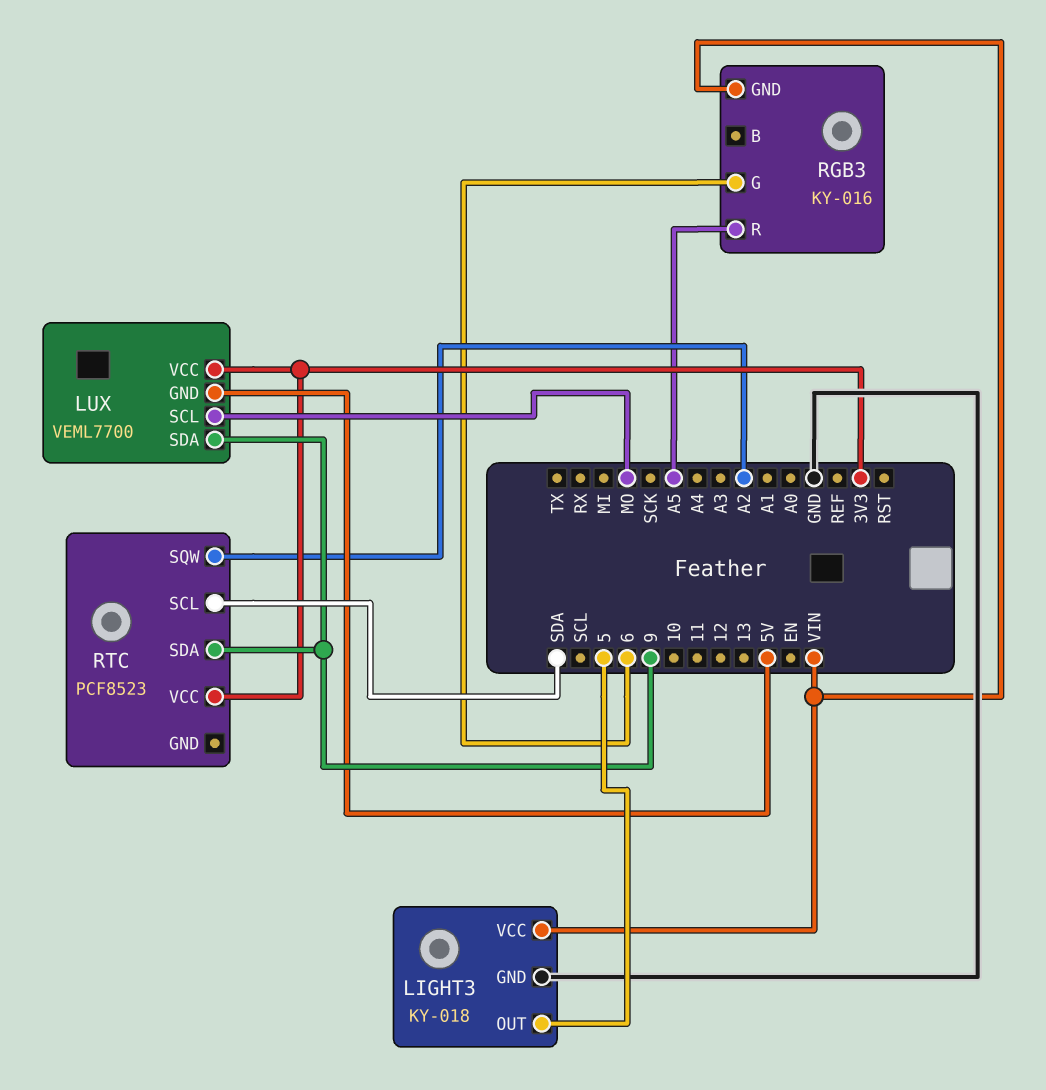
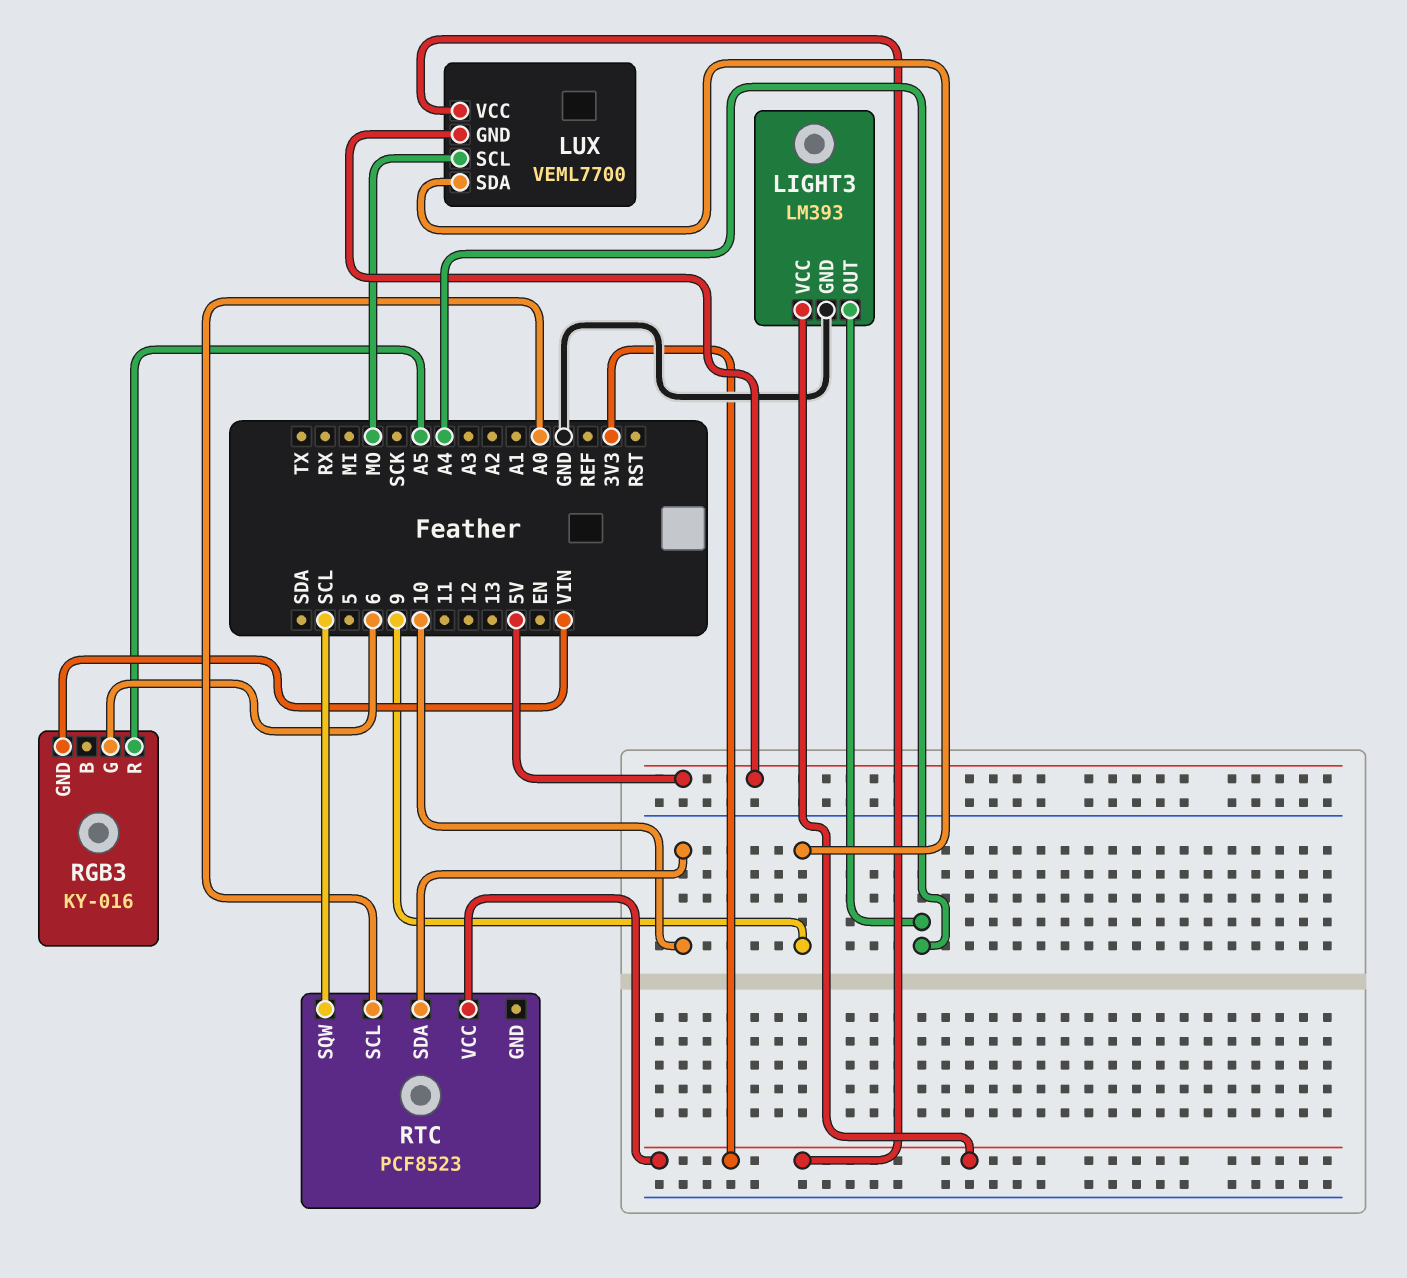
LIGHT3: KY-018 -> LM393
LIGHT3 pin OUT: 5 -> A4
LIGHT3 pin VCC: VIN -> 3V3
RTC pin SCL: SDA -> A0
RTC pin SDA: 9 -> 10
RTC pin SQW: A2 -> SCL

